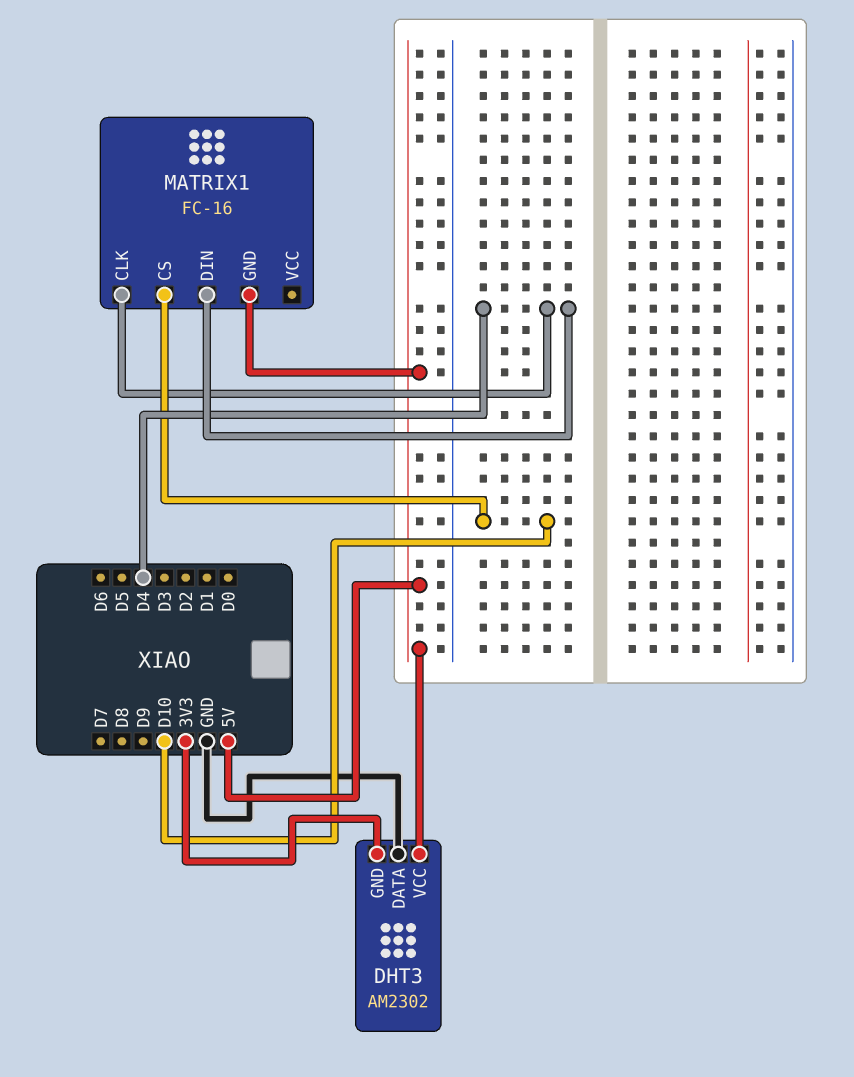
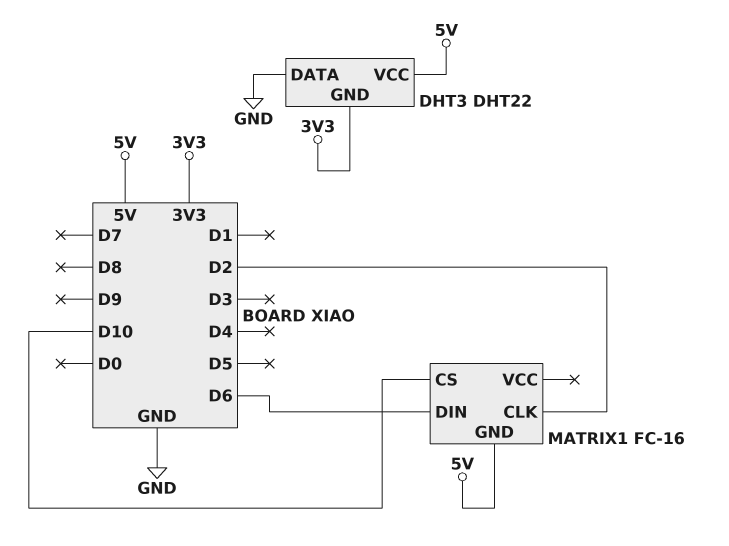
DHT3: AM2302 -> DHT22
MATRIX1 pin CLK: D4 -> D2
MATRIX1 pin DIN: D4 -> D6

